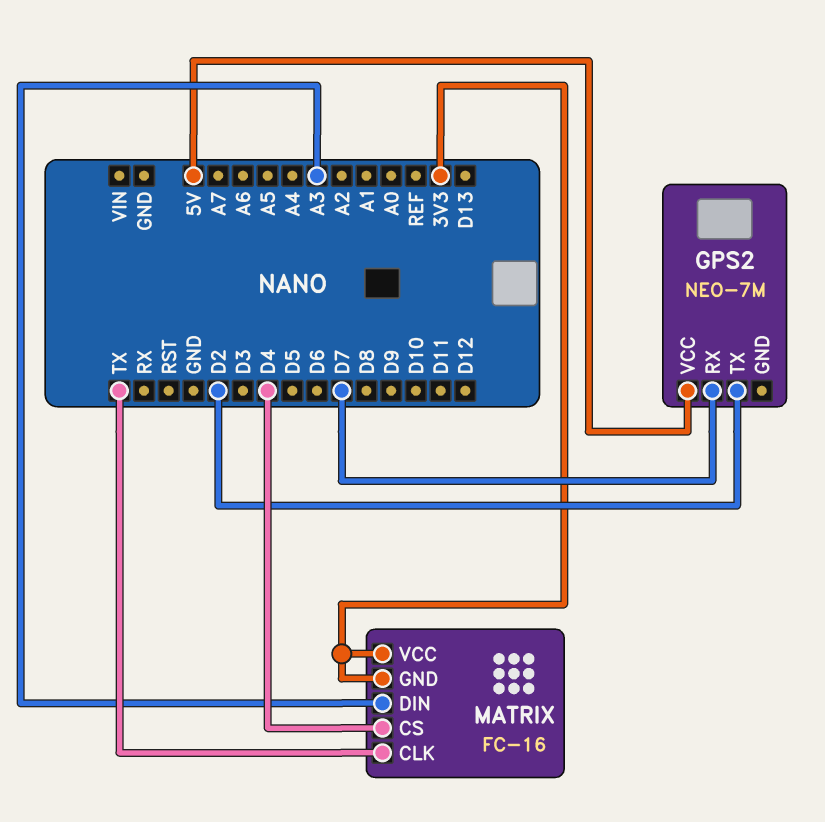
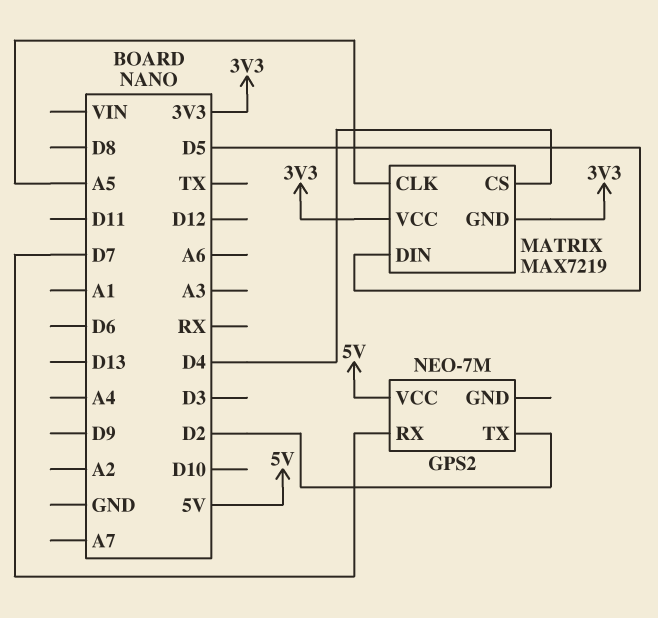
MATRIX: FC-16 -> MAX7219
MATRIX pin CLK: TX -> A5
MATRIX pin DIN: A3 -> D5

